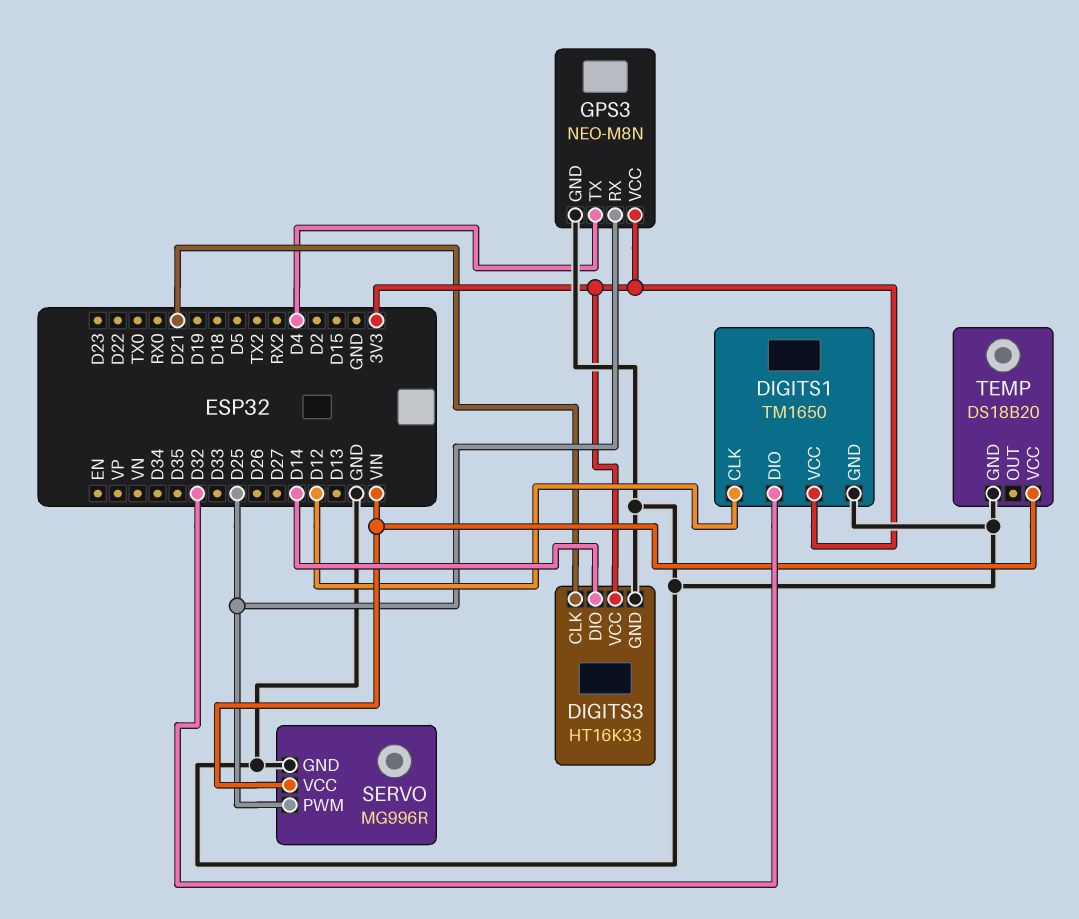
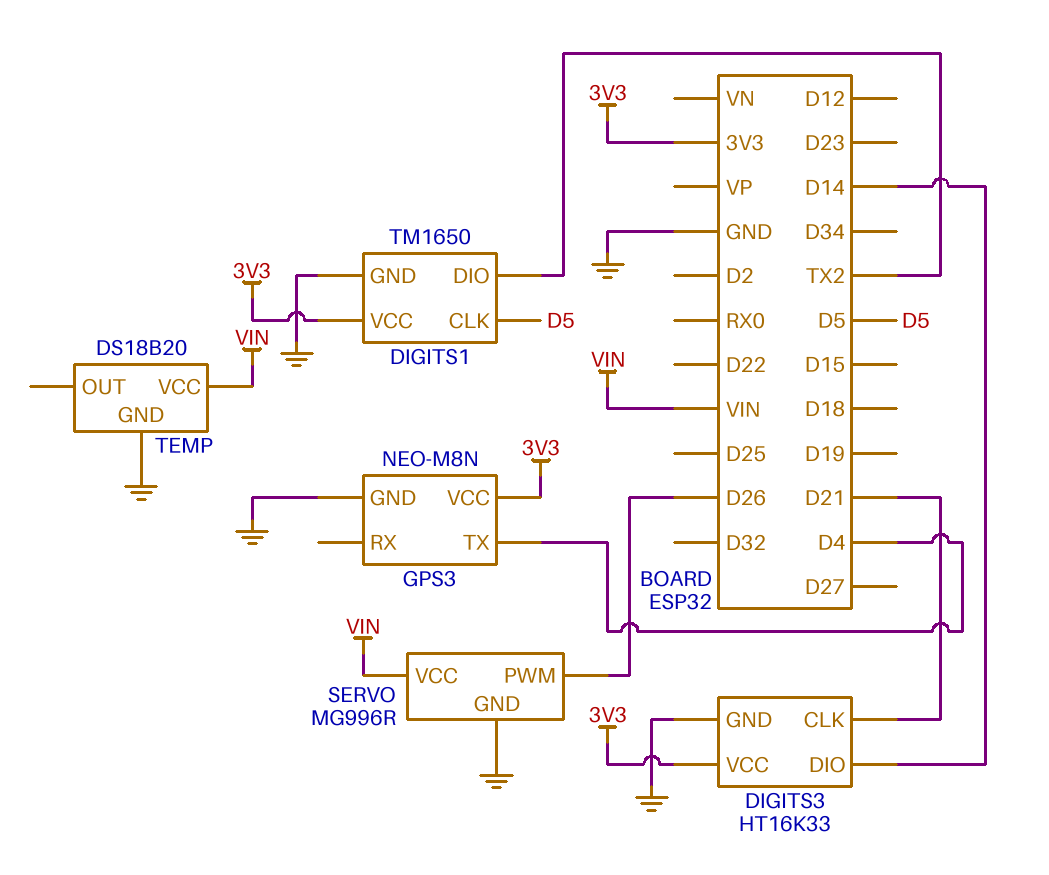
DIGITS1 pin CLK: D12 -> D5
DIGITS1 pin DIO: D32 -> TX2
GPS3 pin RX: D25 -> none
SERVO pin PWM: D25 -> D26

